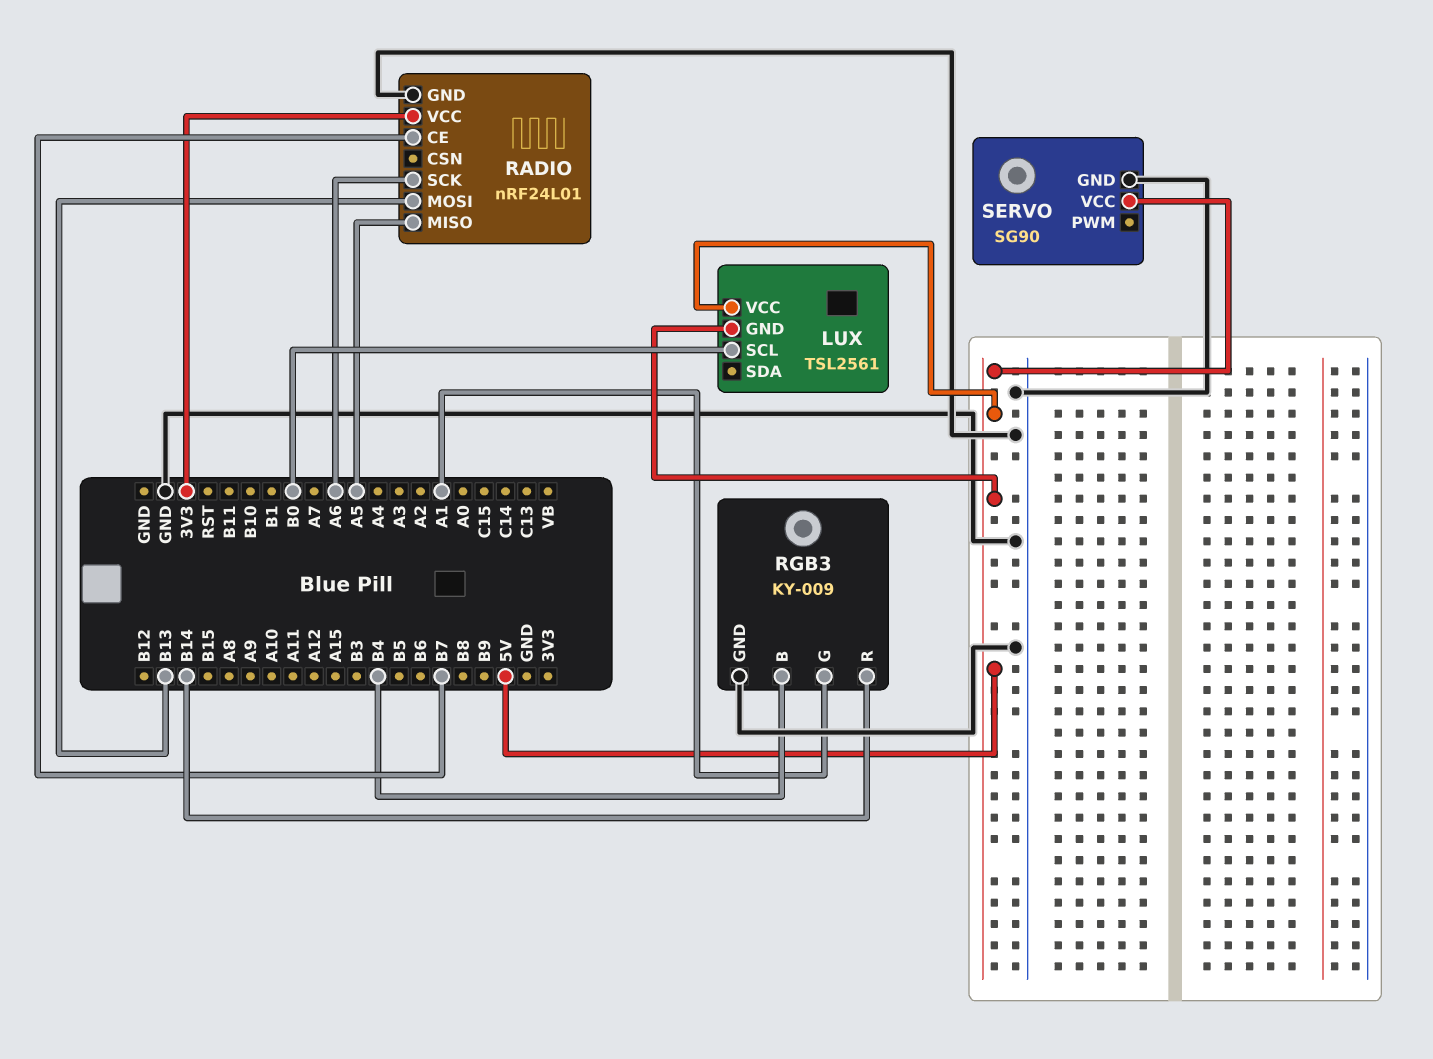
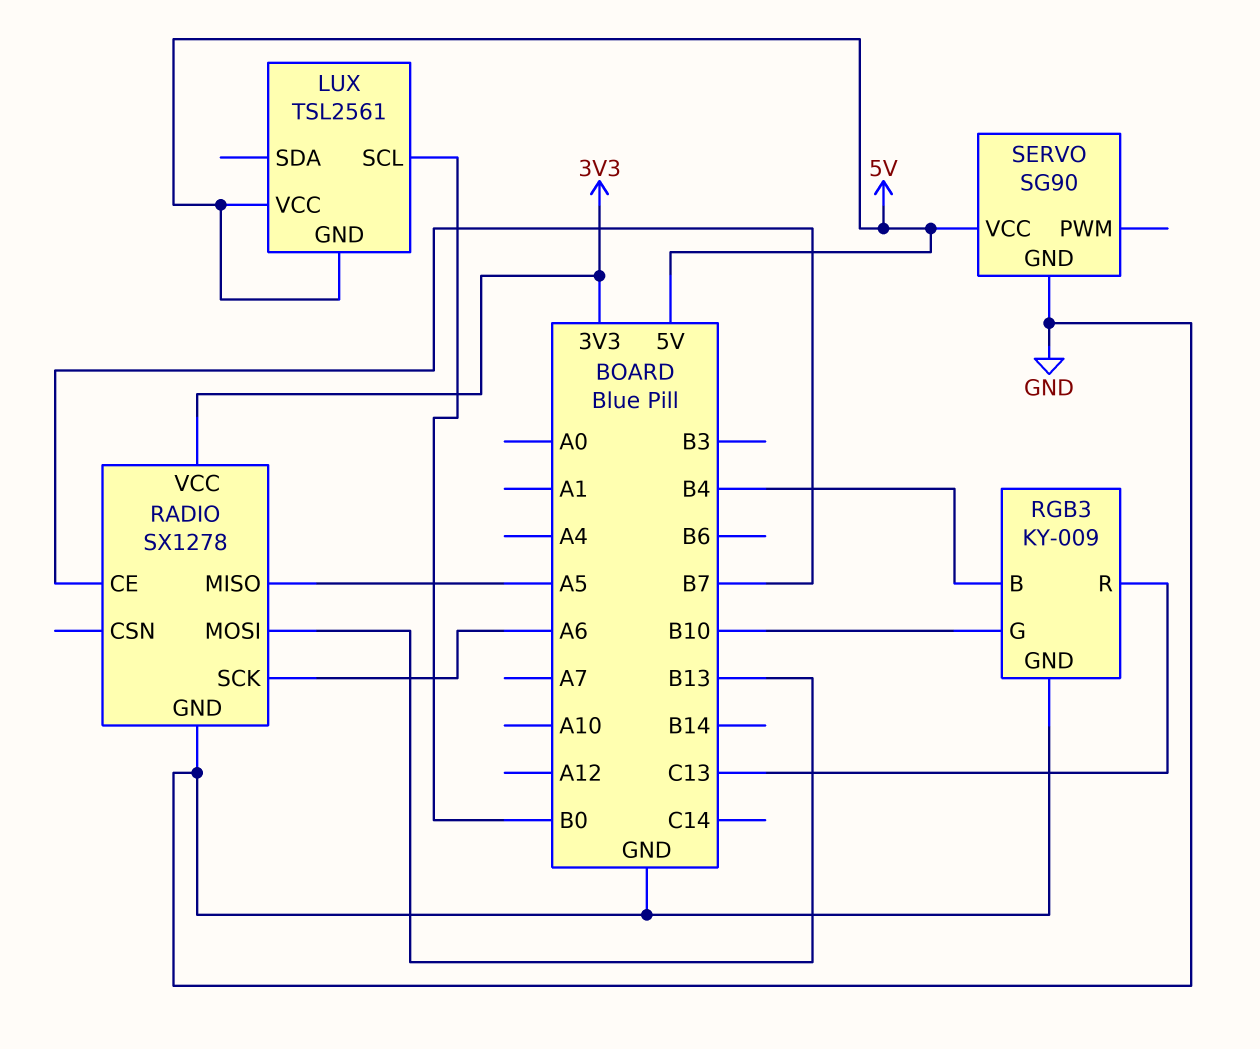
RADIO: nRF24L01 -> SX1278
RGB3 pin G: A1 -> B10
RGB3 pin R: B14 -> C13

